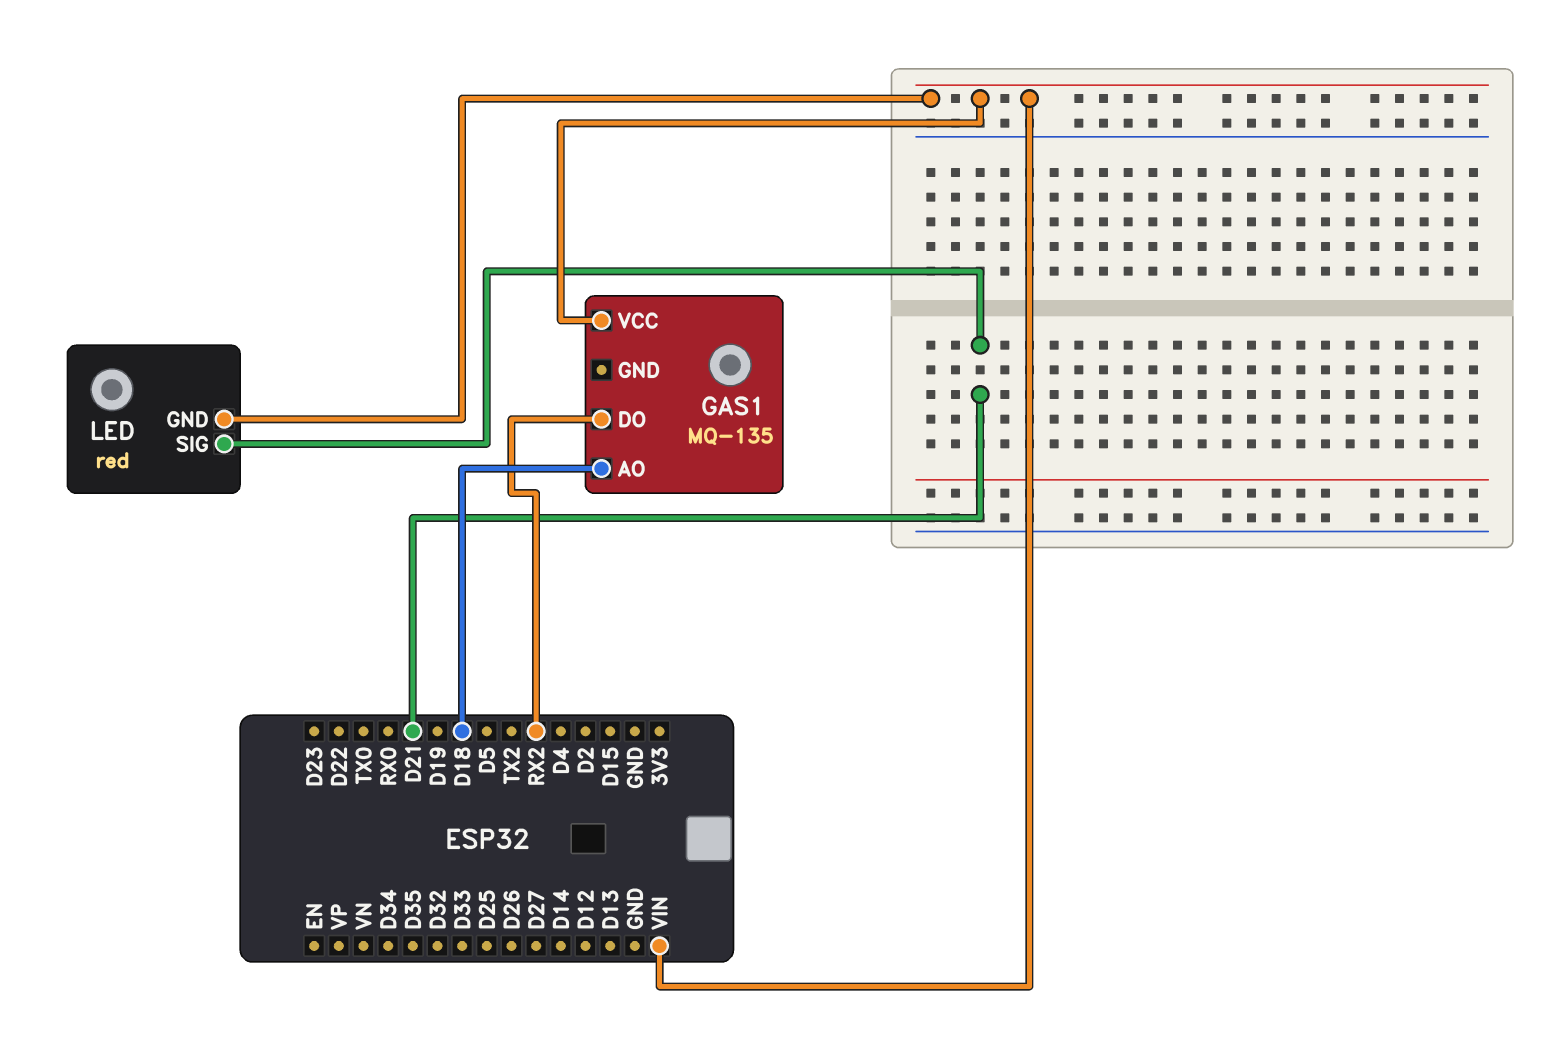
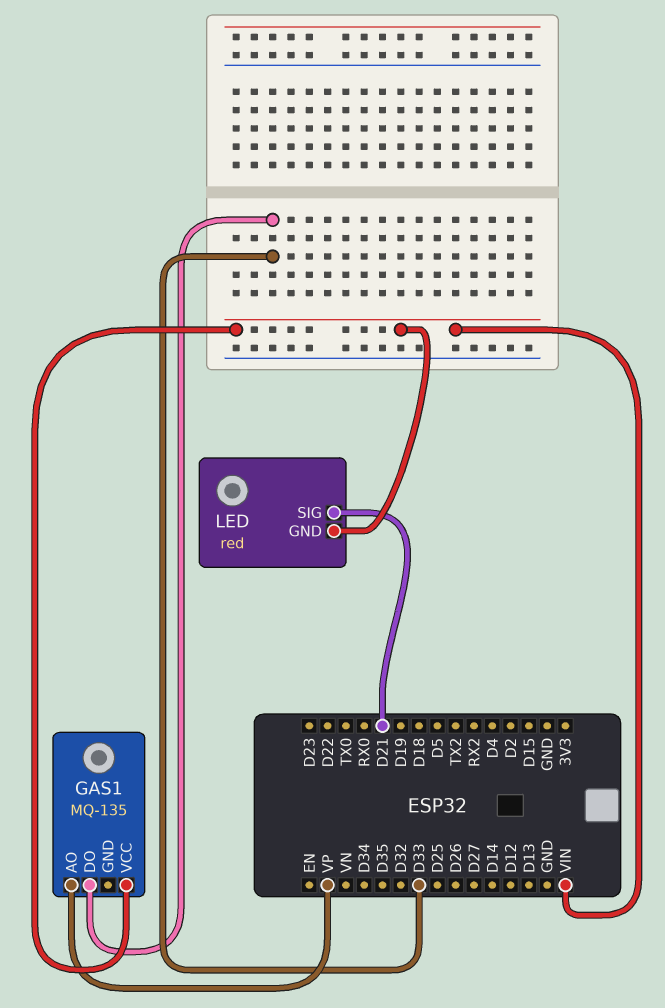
GAS1 pin AO: D18 -> VP
GAS1 pin DO: RX2 -> D33

